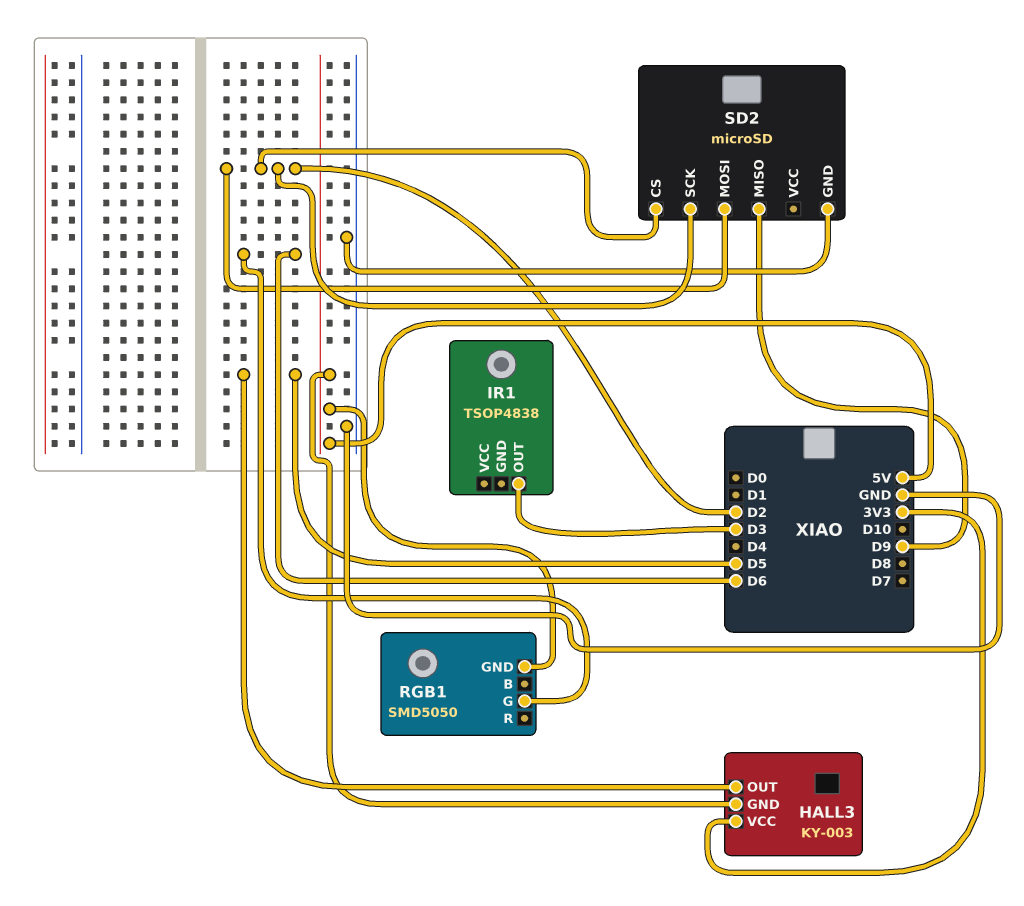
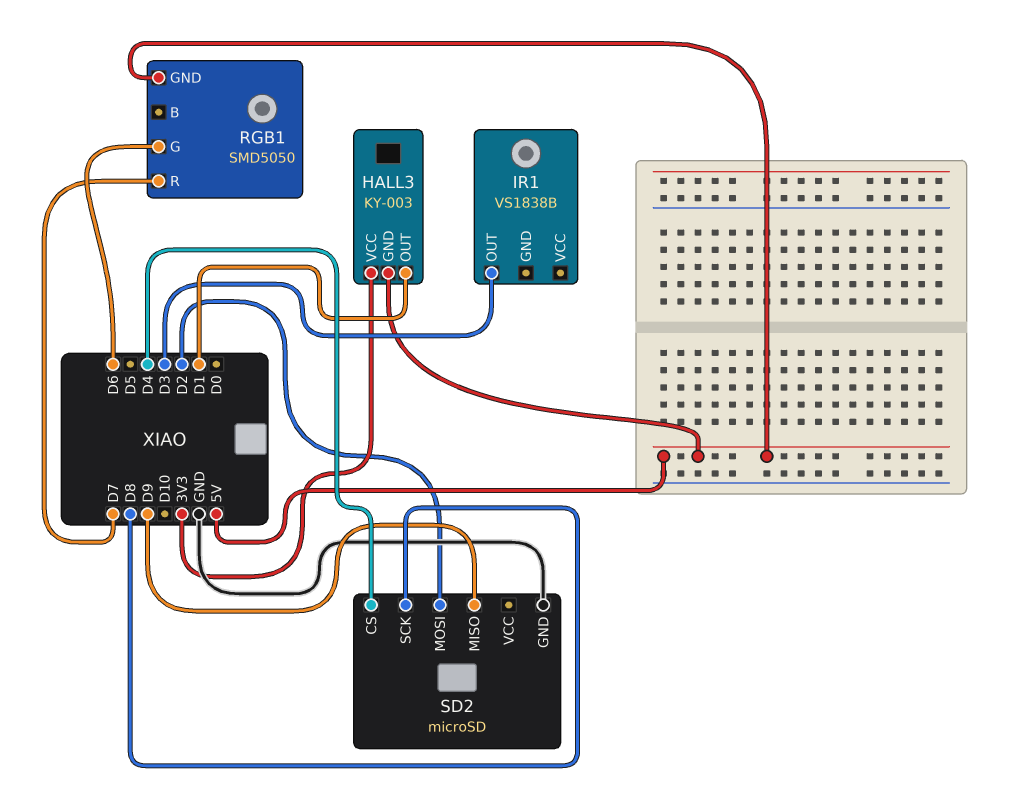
HALL3 pin OUT: D5 -> D1
IR1: TSOP4838 -> VS1838B
RGB1 pin R: none -> D7
SD2 pin CS: D2 -> D4
SD2 pin SCK: D2 -> D8

